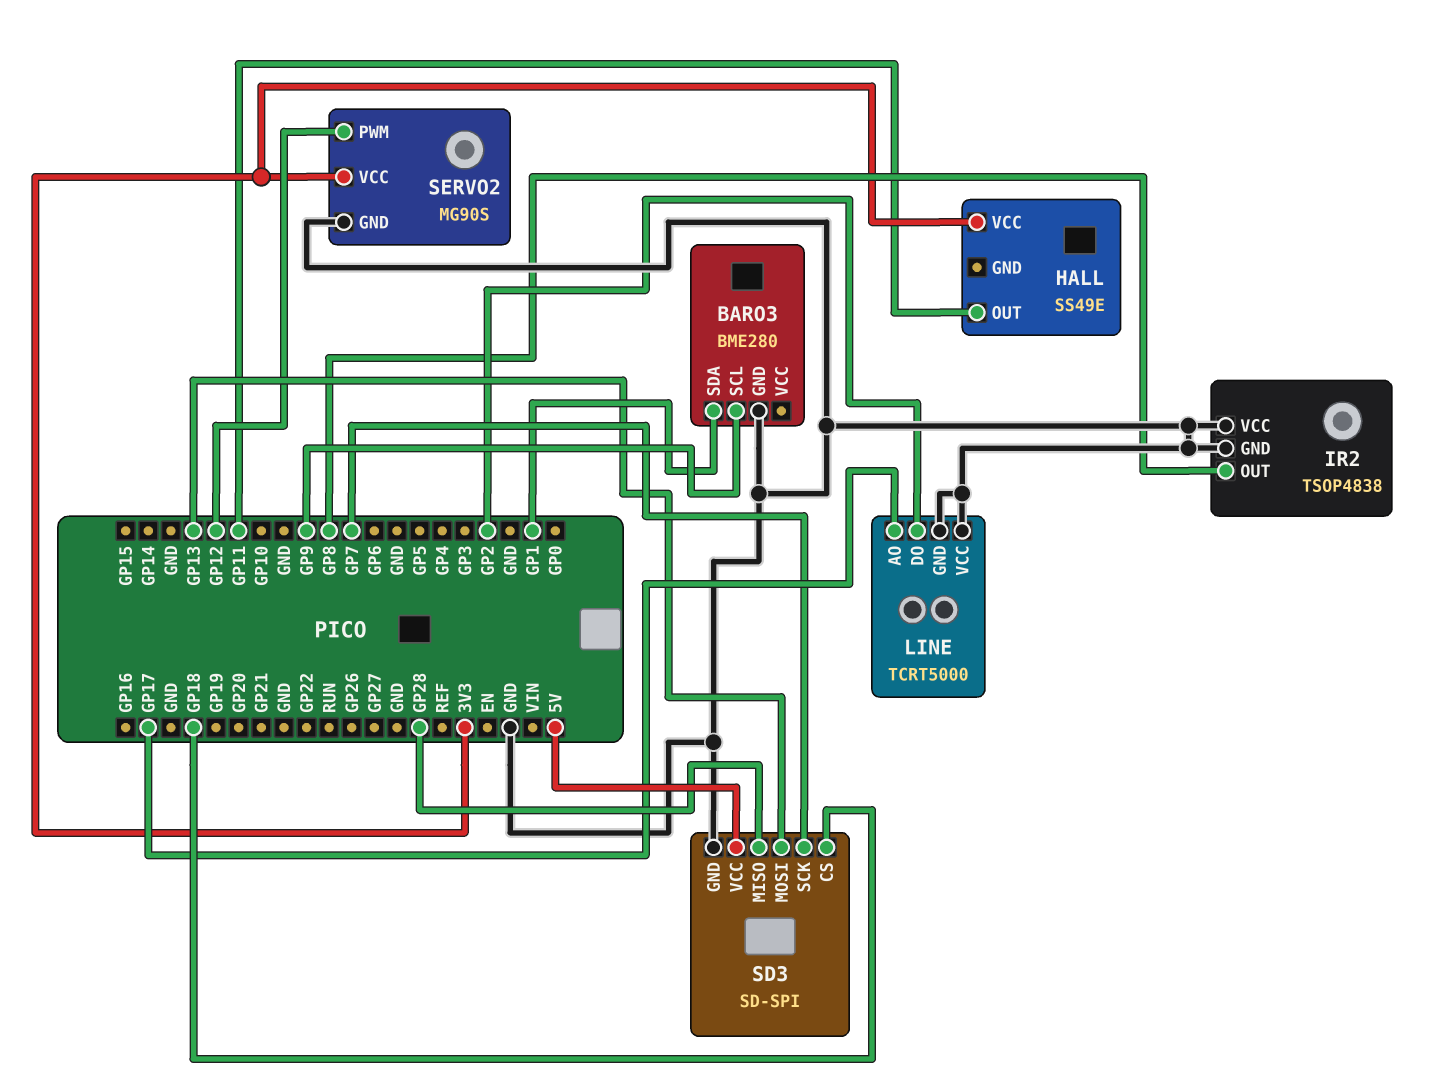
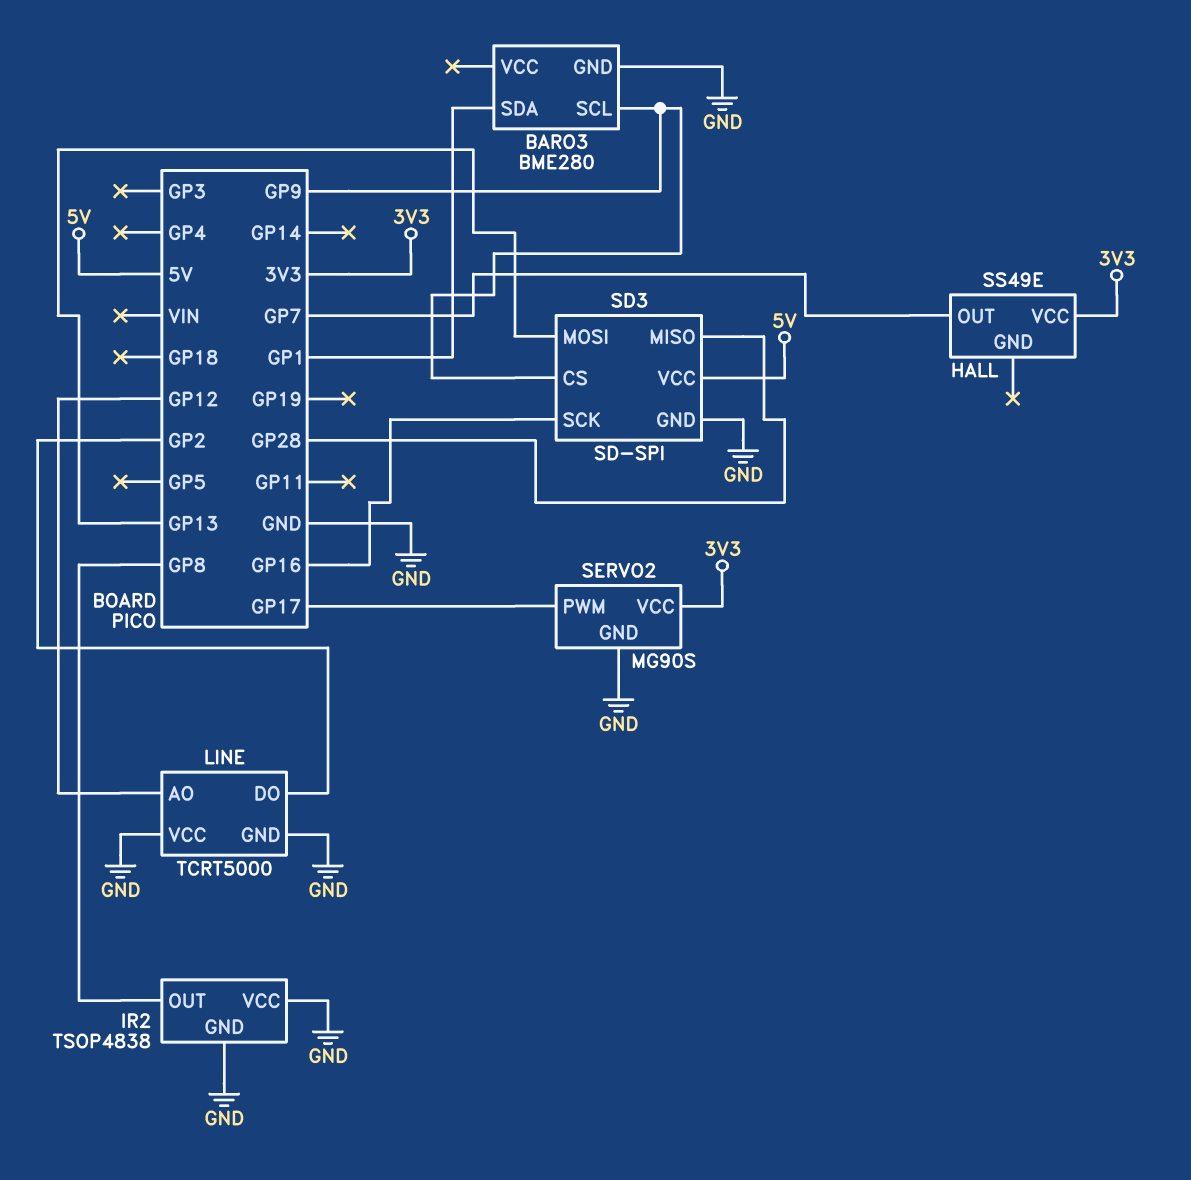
HALL pin OUT: GP11 -> GP7
LINE pin AO: GP17 -> GP12
SD3 pin CS: GP18 -> GP9
SD3 pin SCK: GP7 -> GP16
SERVO2 pin PWM: GP12 -> GP17

